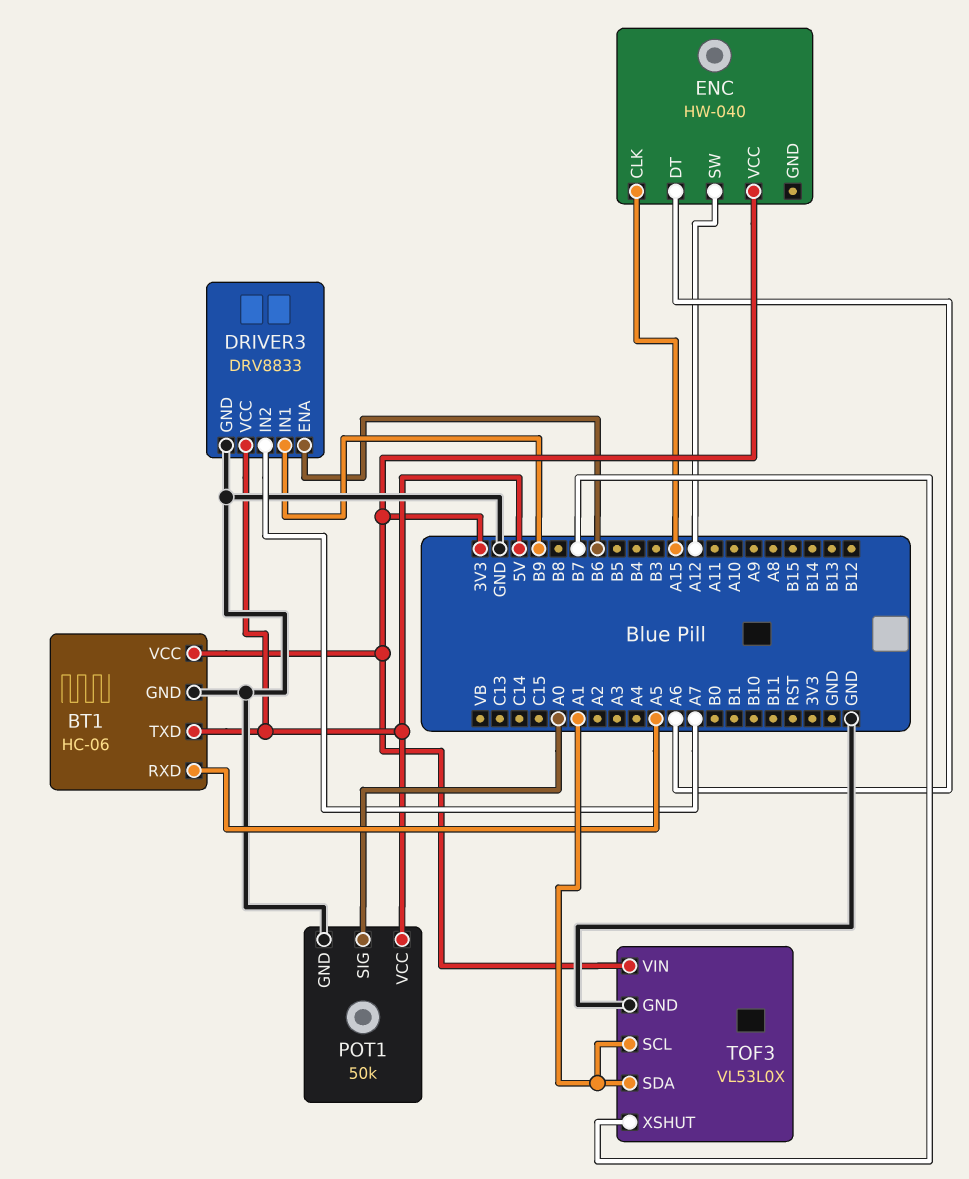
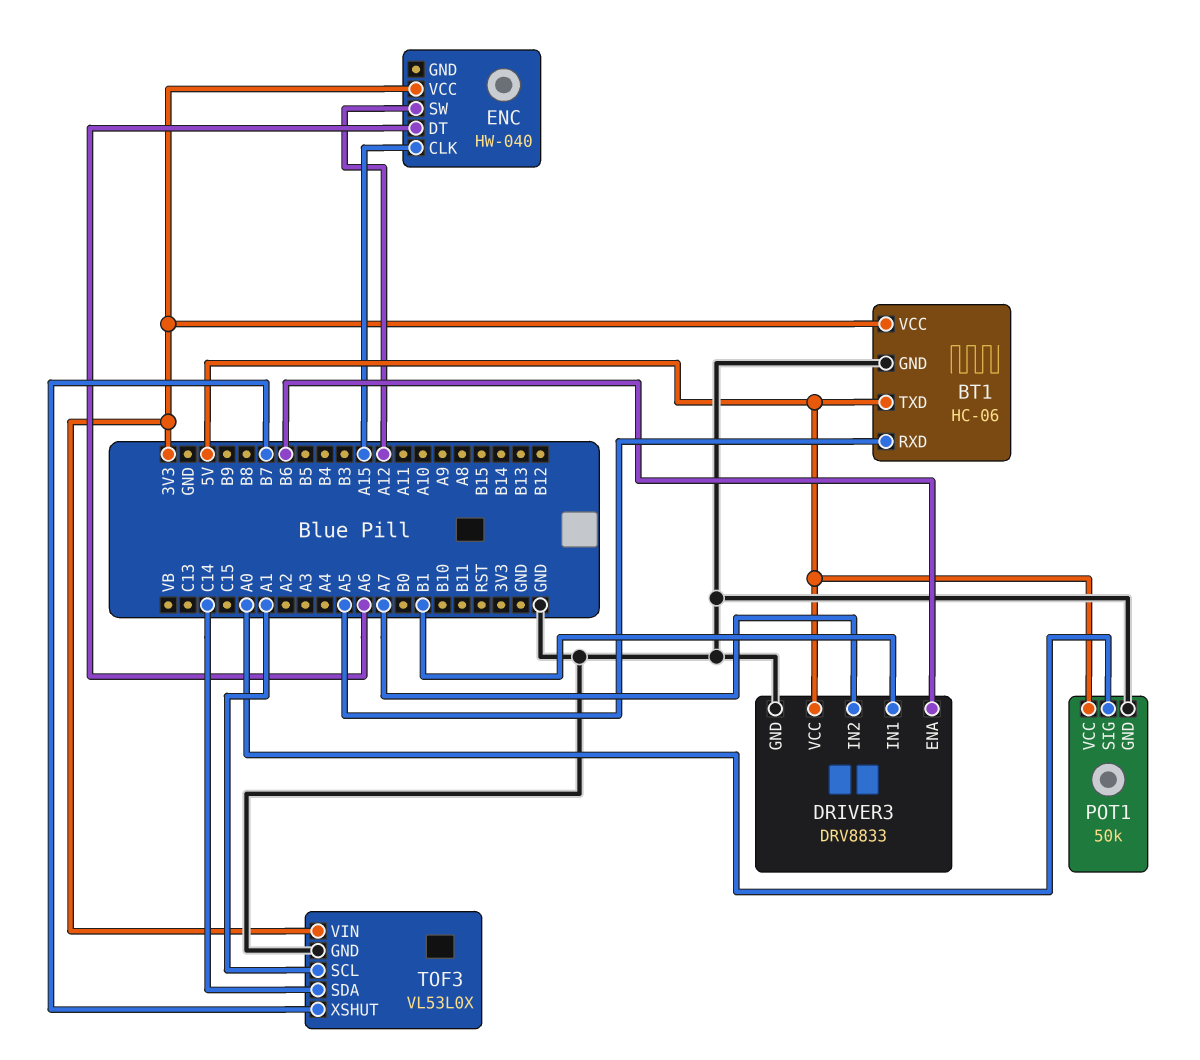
DRIVER3 pin IN1: B9 -> B1
TOF3 pin SDA: A1 -> C14

